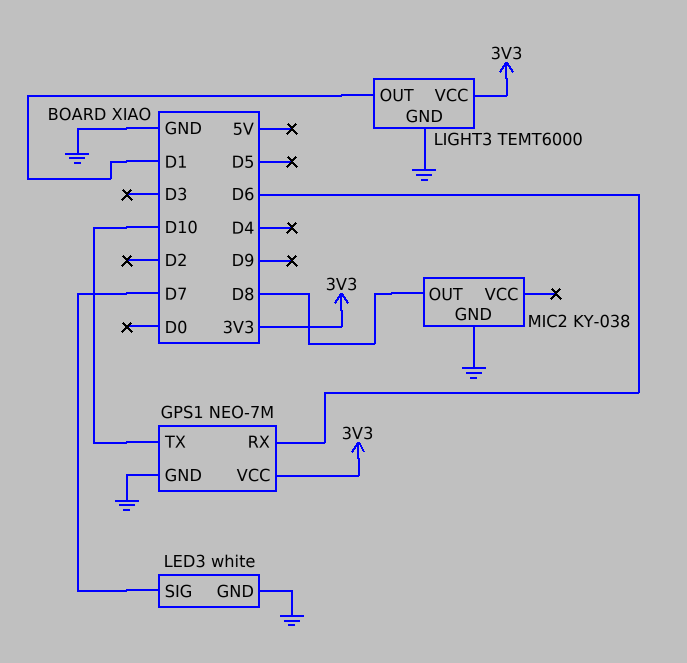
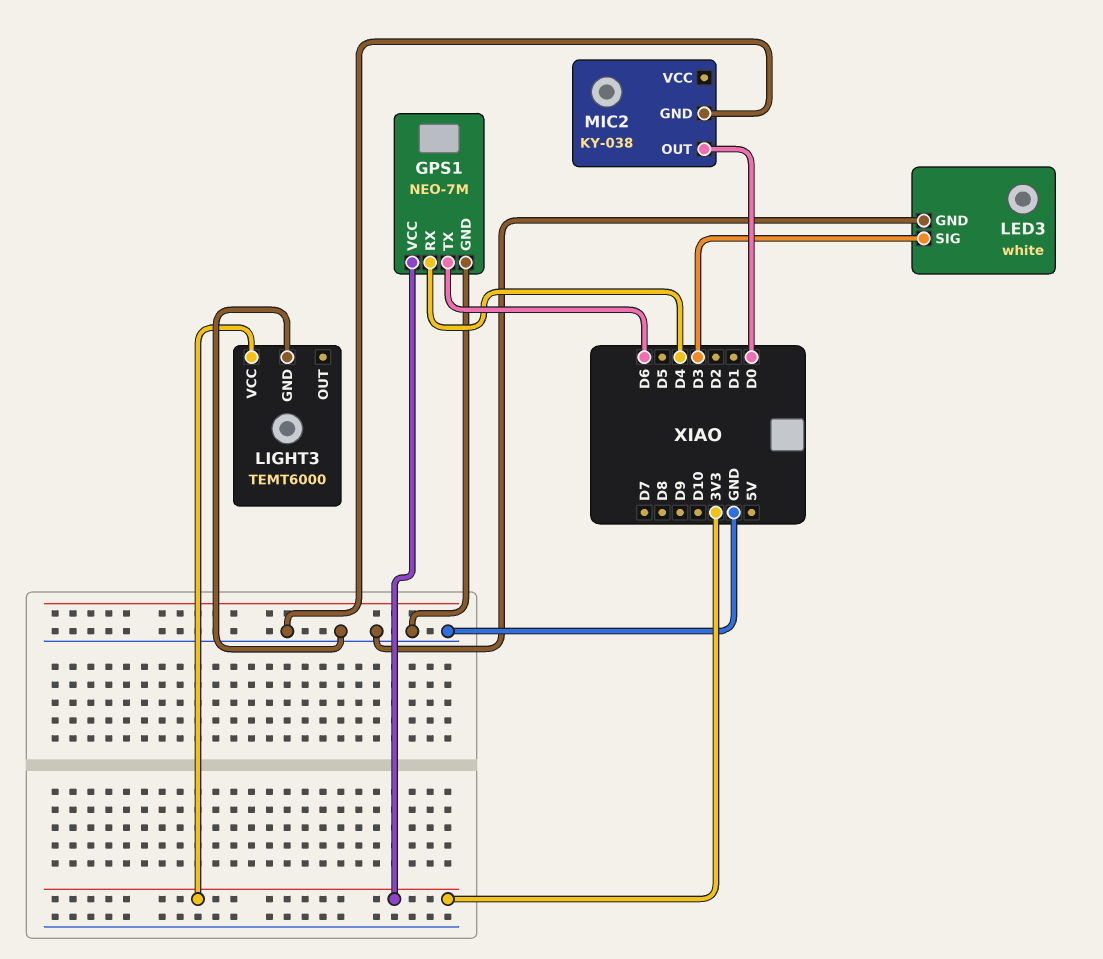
GPS1 pin RX: D6 -> D4
GPS1 pin TX: D10 -> D6
LED3 pin SIG: D7 -> D3
LIGHT3 pin OUT: D1 -> none
MIC2 pin OUT: D8 -> D0

